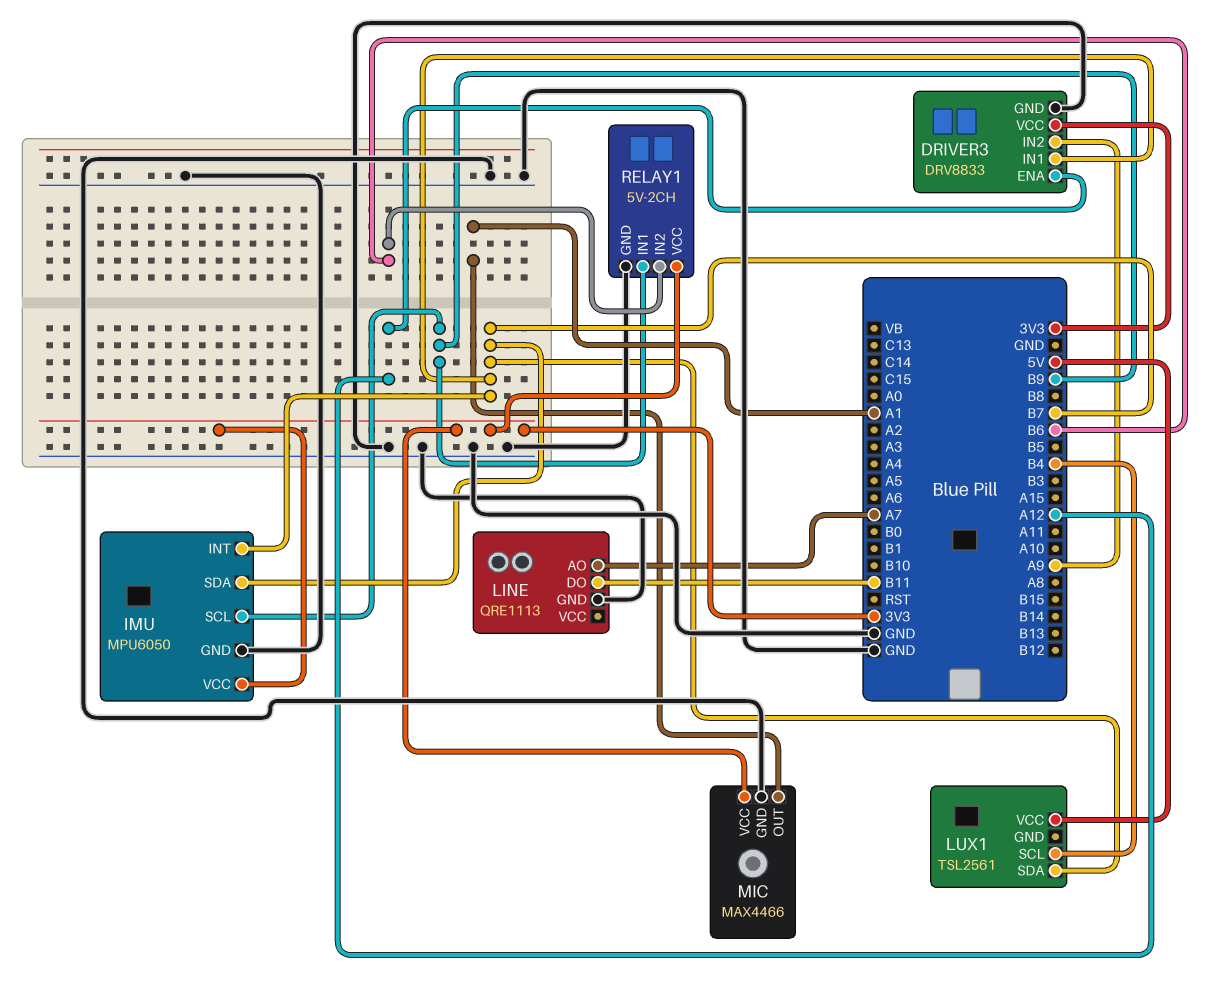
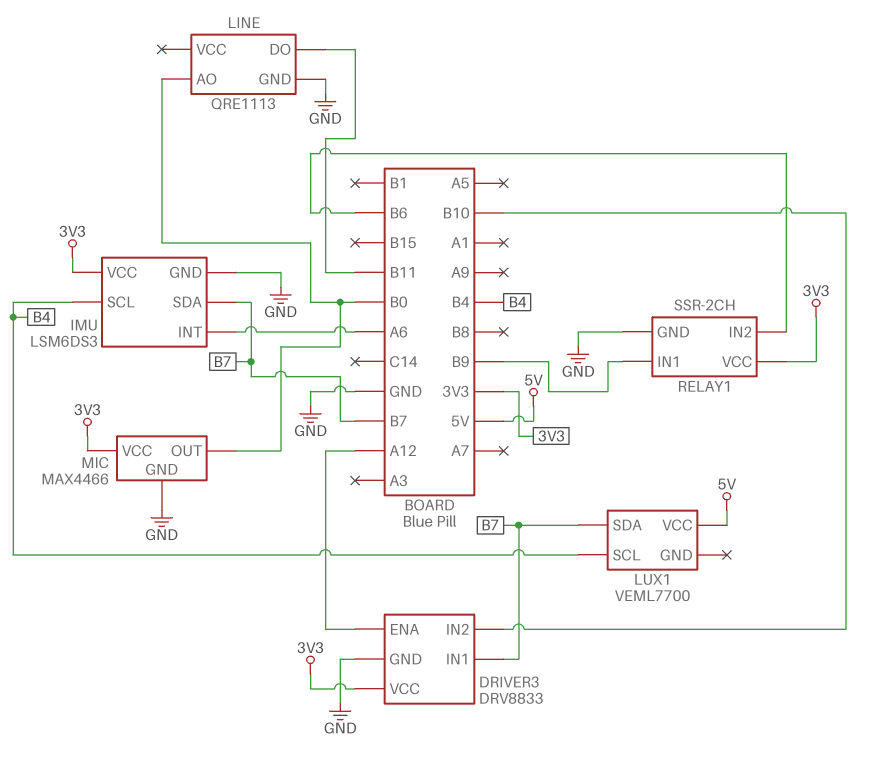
DRIVER3 pin IN2: A9 -> B10
IMU: MPU6050 -> LSM6DS3
IMU pin INT: B7 -> A6
IMU pin SCL: B9 -> B4
LINE pin AO: A7 -> B0
LUX1: TSL2561 -> VEML7700
MIC pin OUT: A1 -> B0
RELAY1: 5V-2CH -> SSR-2CH

